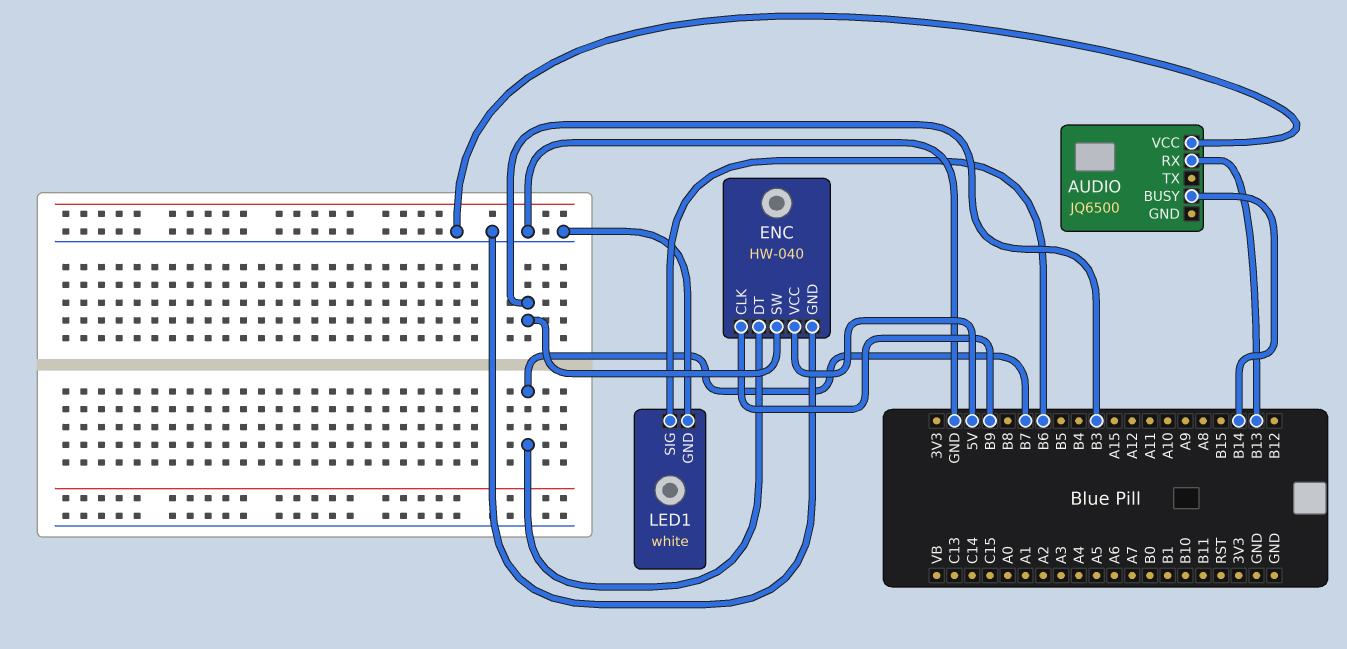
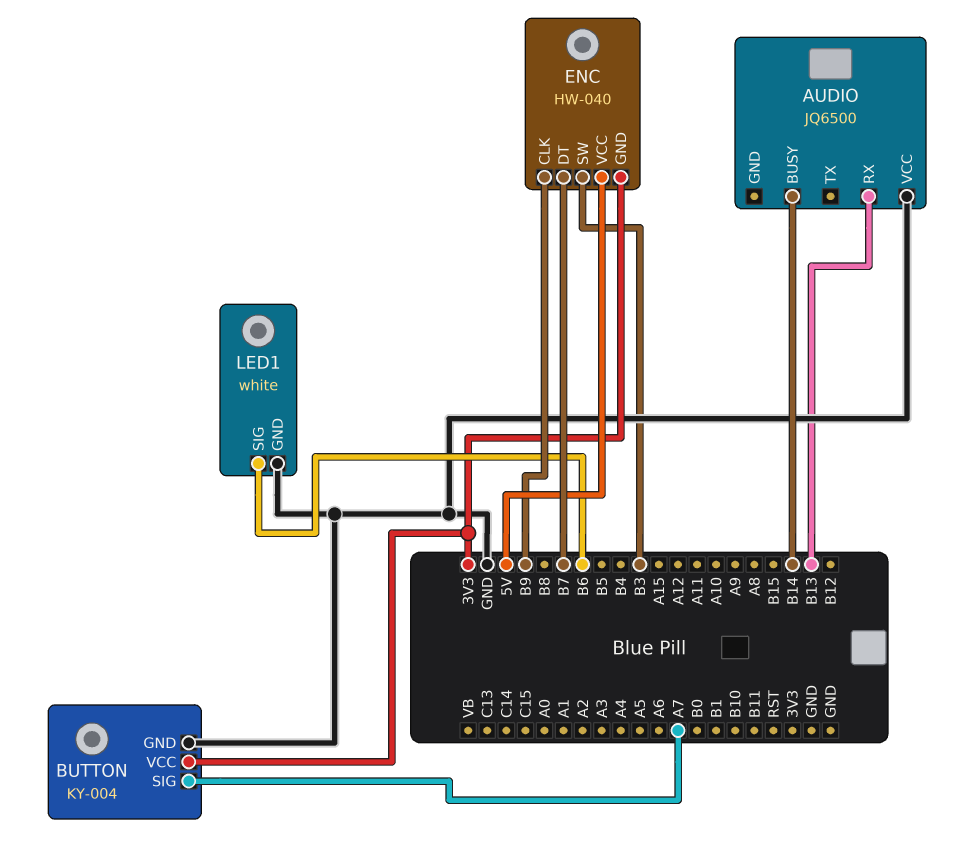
BUTTON: none -> KY-004
BUTTON pin GND: none -> GND
BUTTON pin SIG: none -> A7
BUTTON pin VCC: none -> 3V3
ENC pin GND: GND -> 3V3

